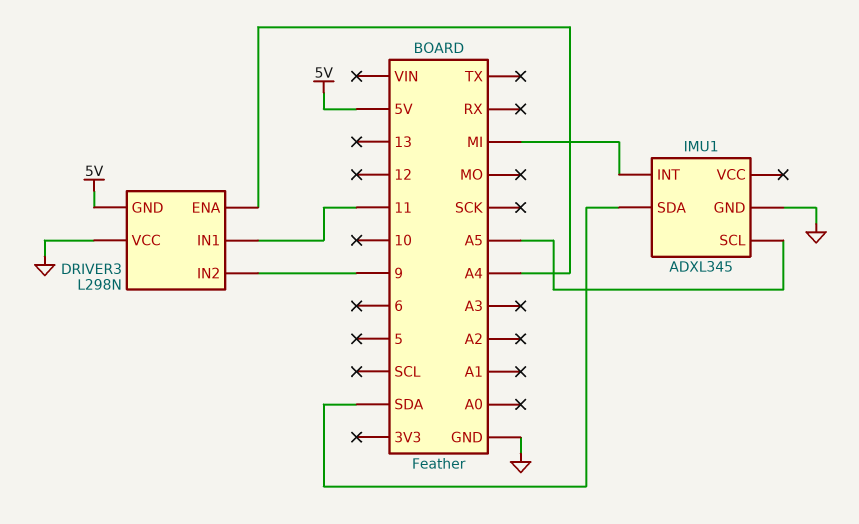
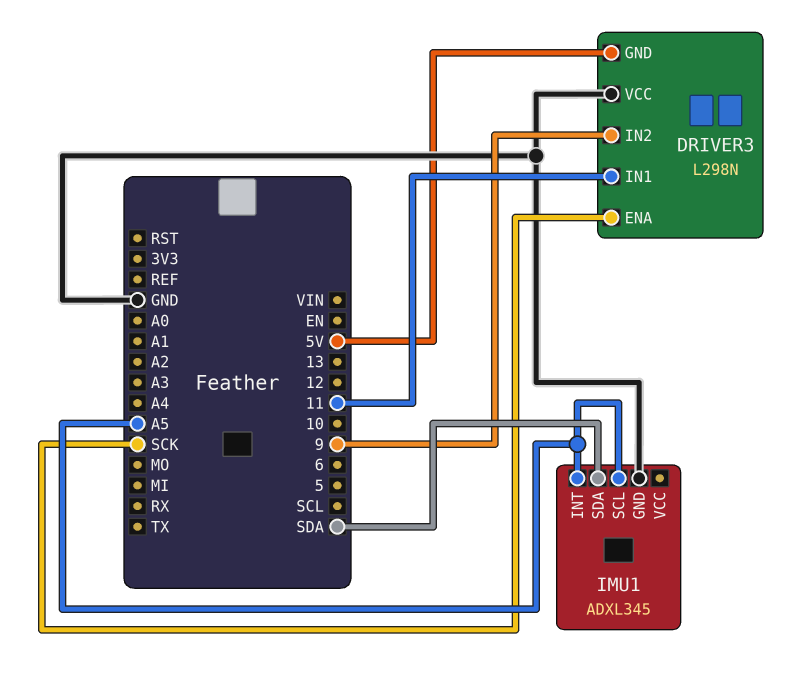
DRIVER3 pin ENA: A4 -> SCK
IMU1 pin INT: MI -> A5

